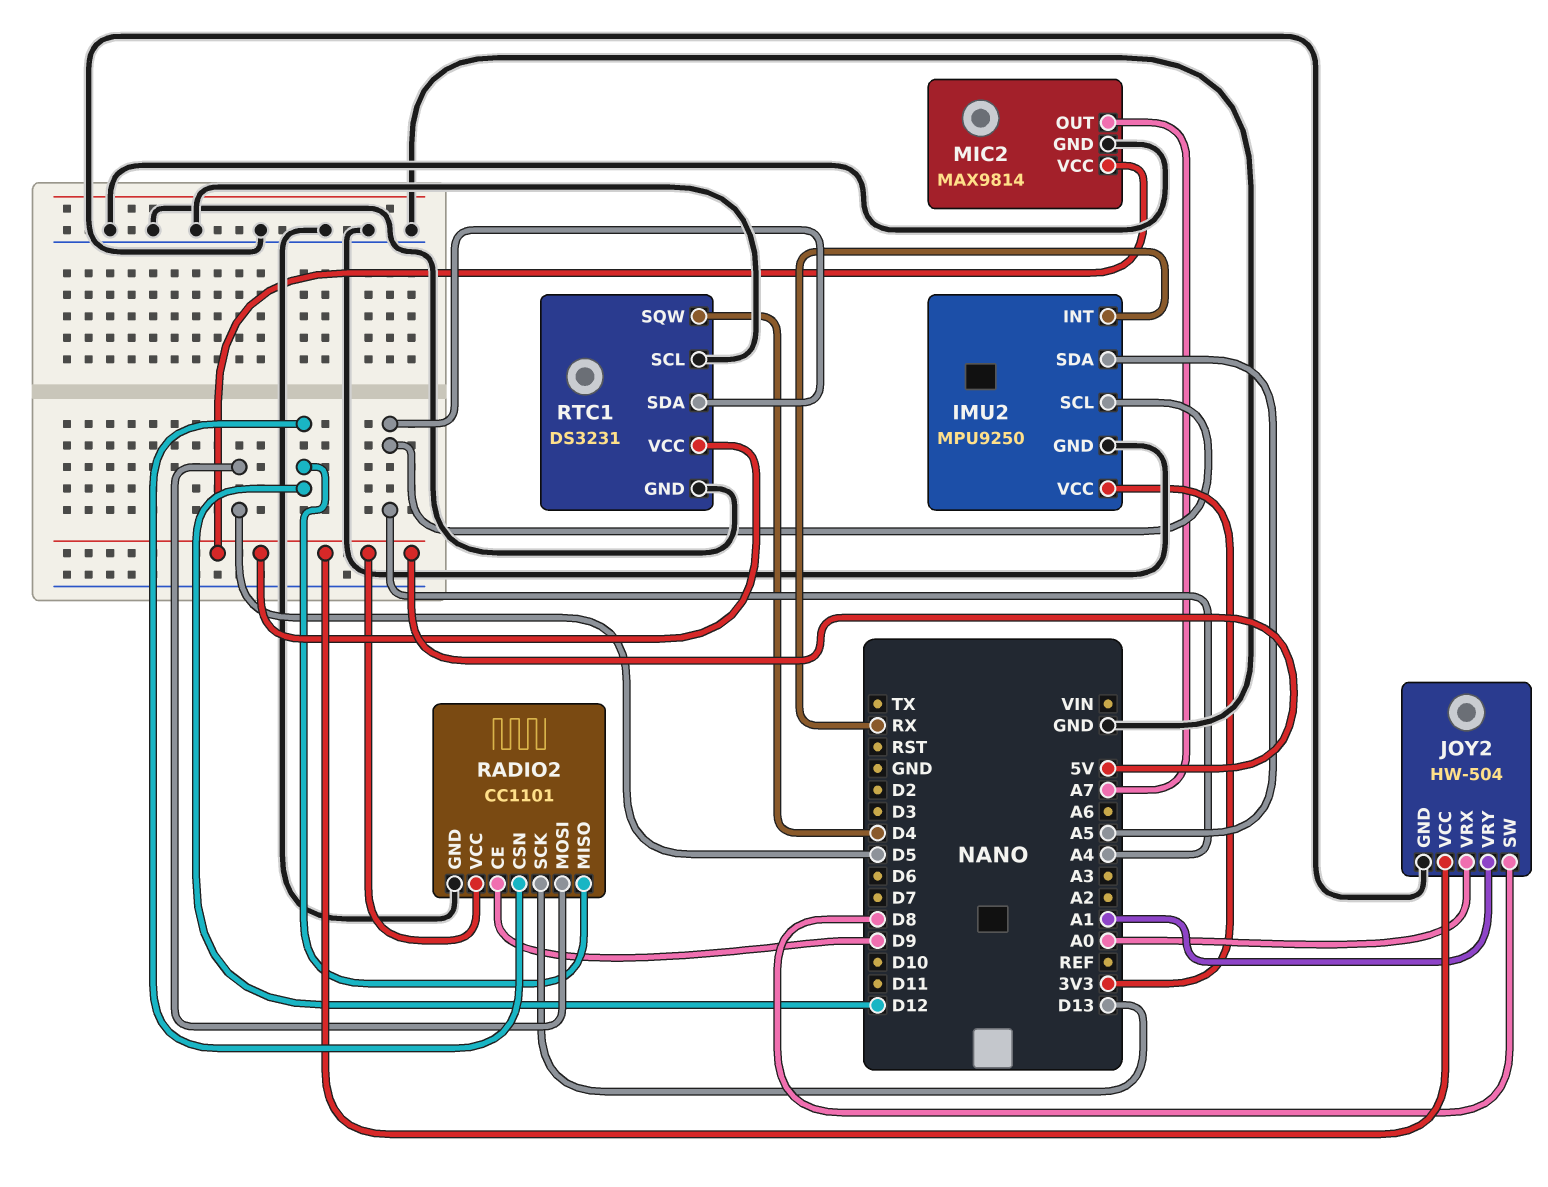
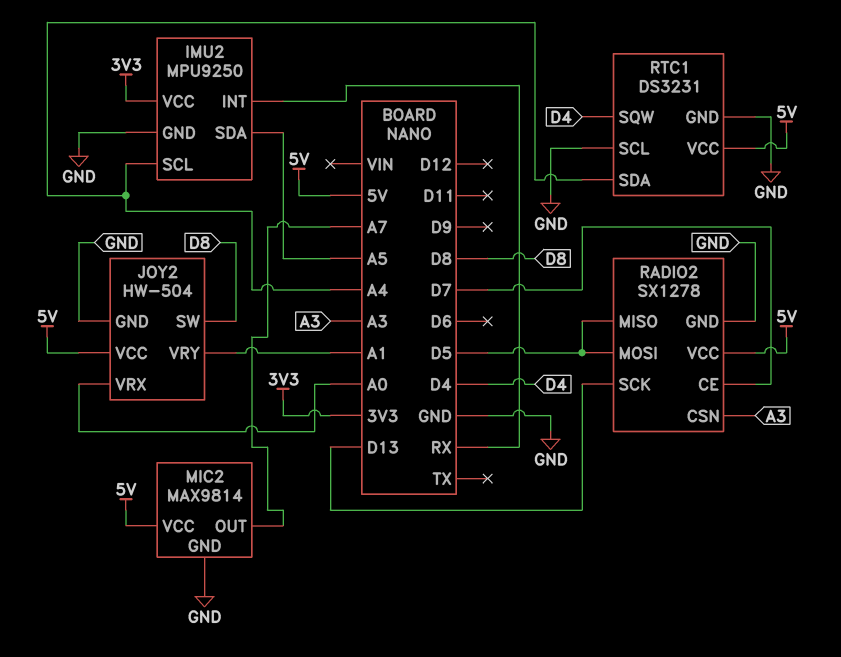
RADIO2: CC1101 -> SX1278
RADIO2 pin CE: D9 -> D7
RADIO2 pin CSN: D12 -> A3
RADIO2 pin MISO: D12 -> D5

